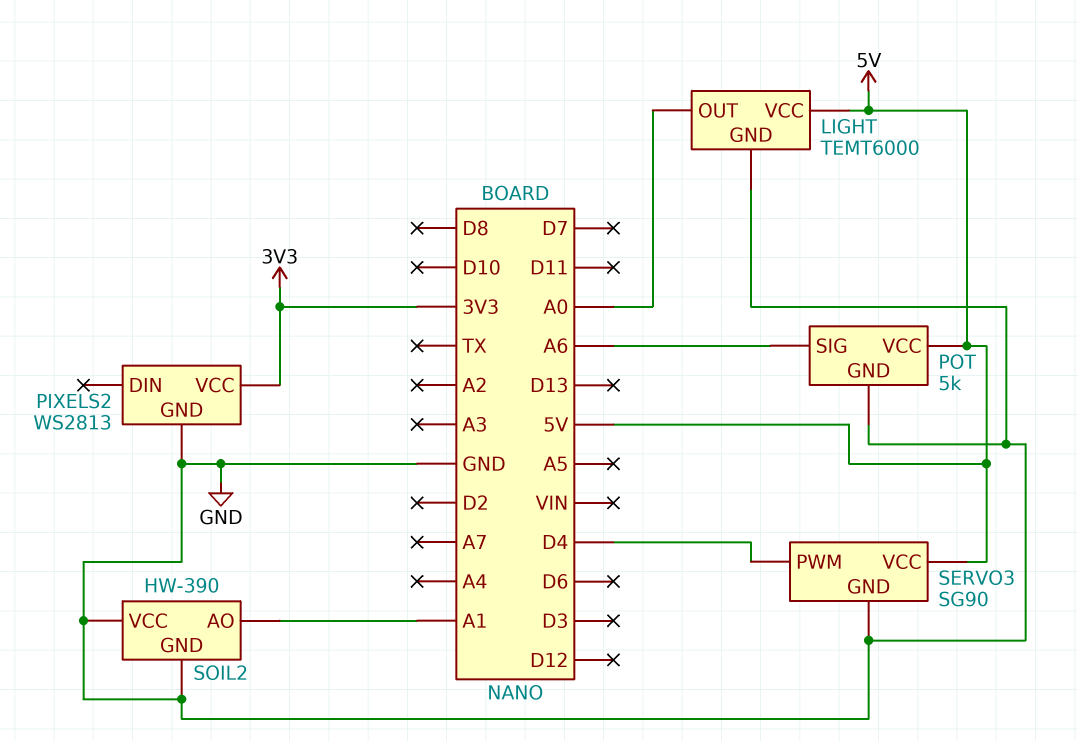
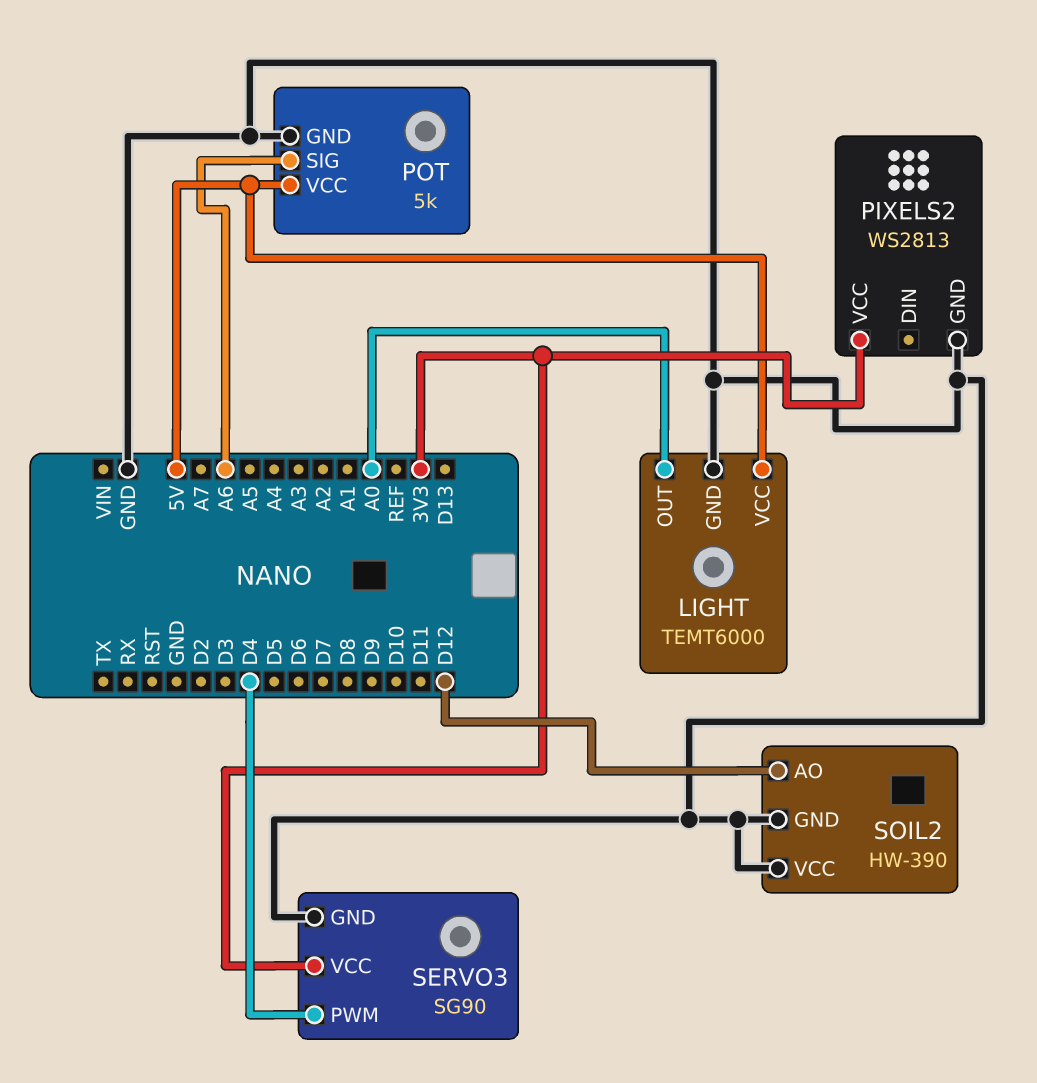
SERVO3 pin VCC: 5V -> 3V3
SOIL2 pin AO: A1 -> D12

